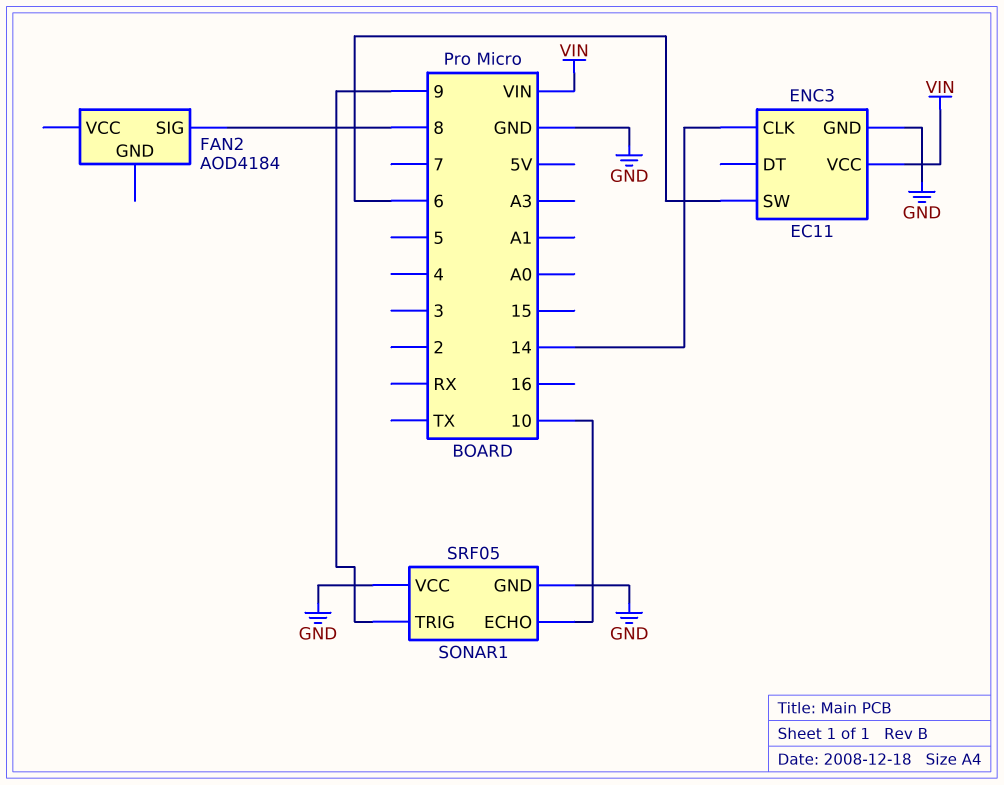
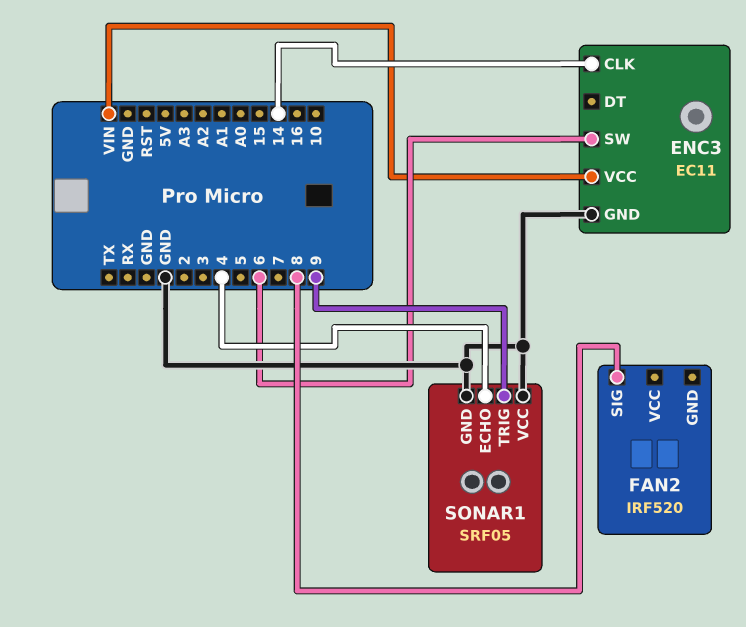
FAN2: AOD4184 -> IRF520
SONAR1 pin ECHO: 10 -> 4

